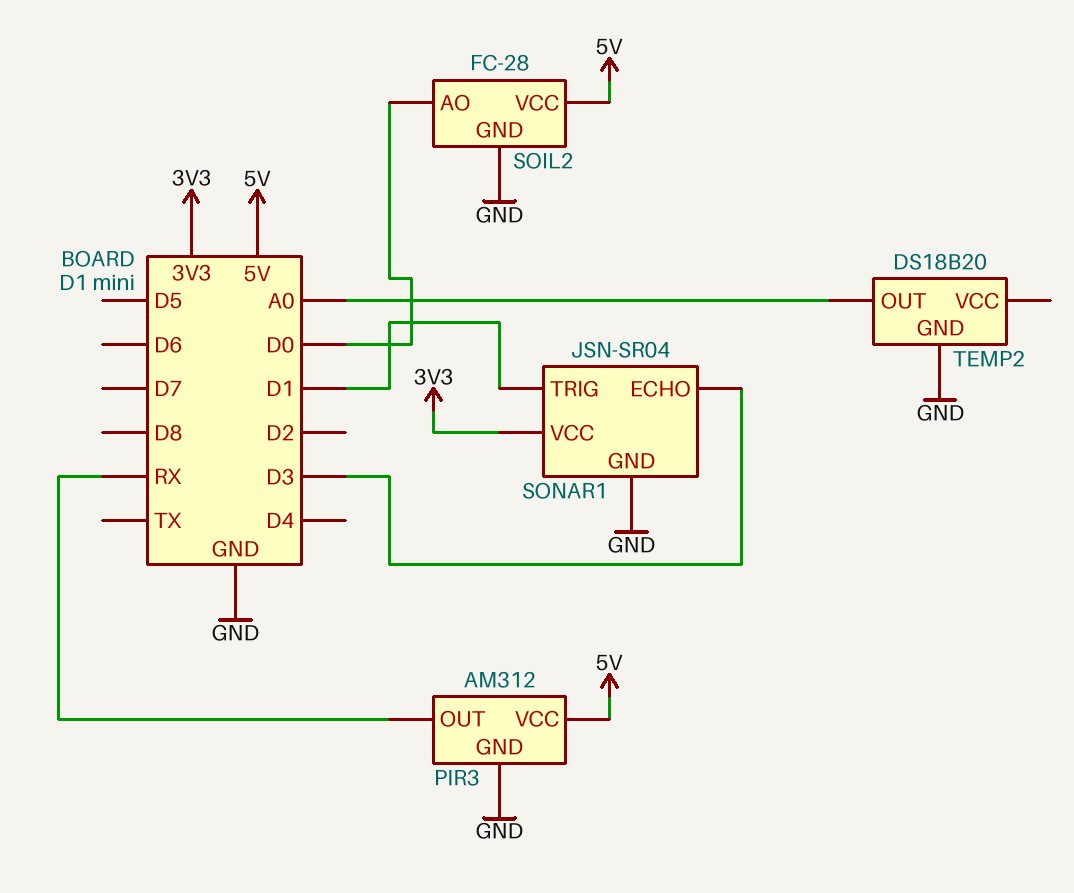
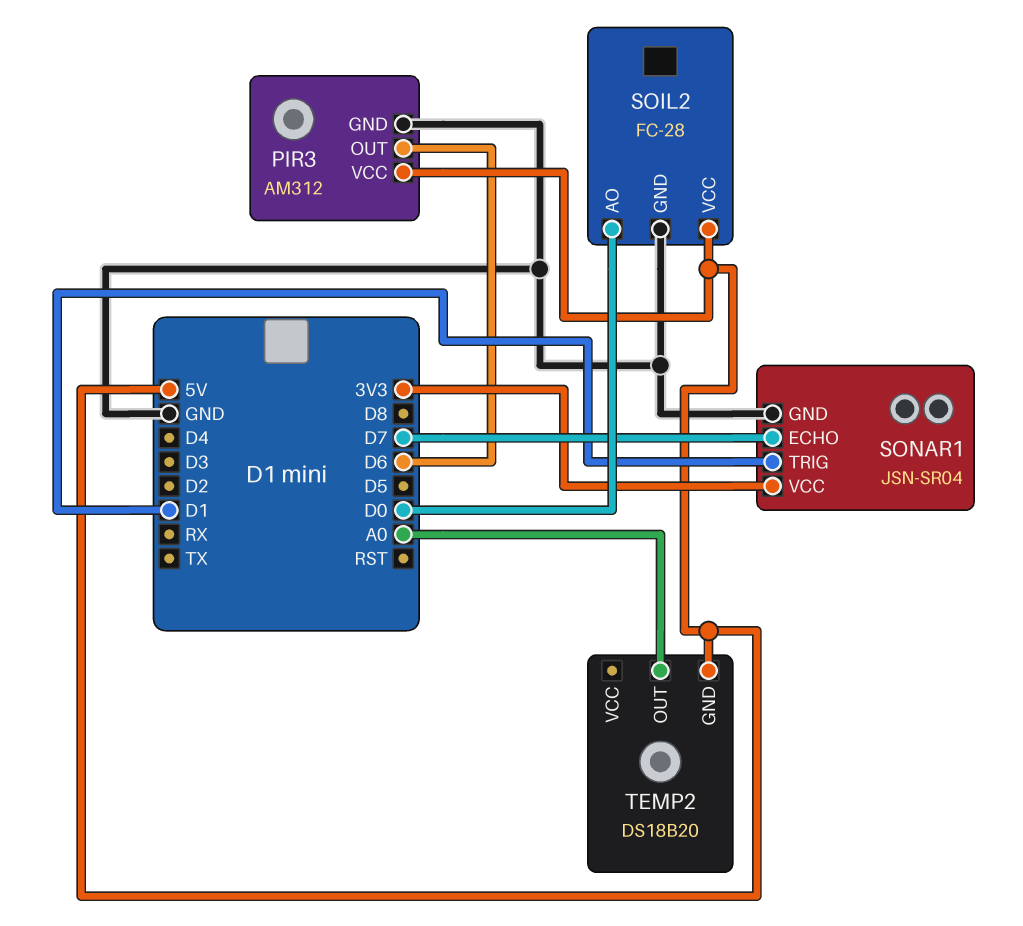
PIR3 pin OUT: RX -> D6
SONAR1 pin ECHO: D3 -> D7
TEMP2 pin GND: GND -> 5V

